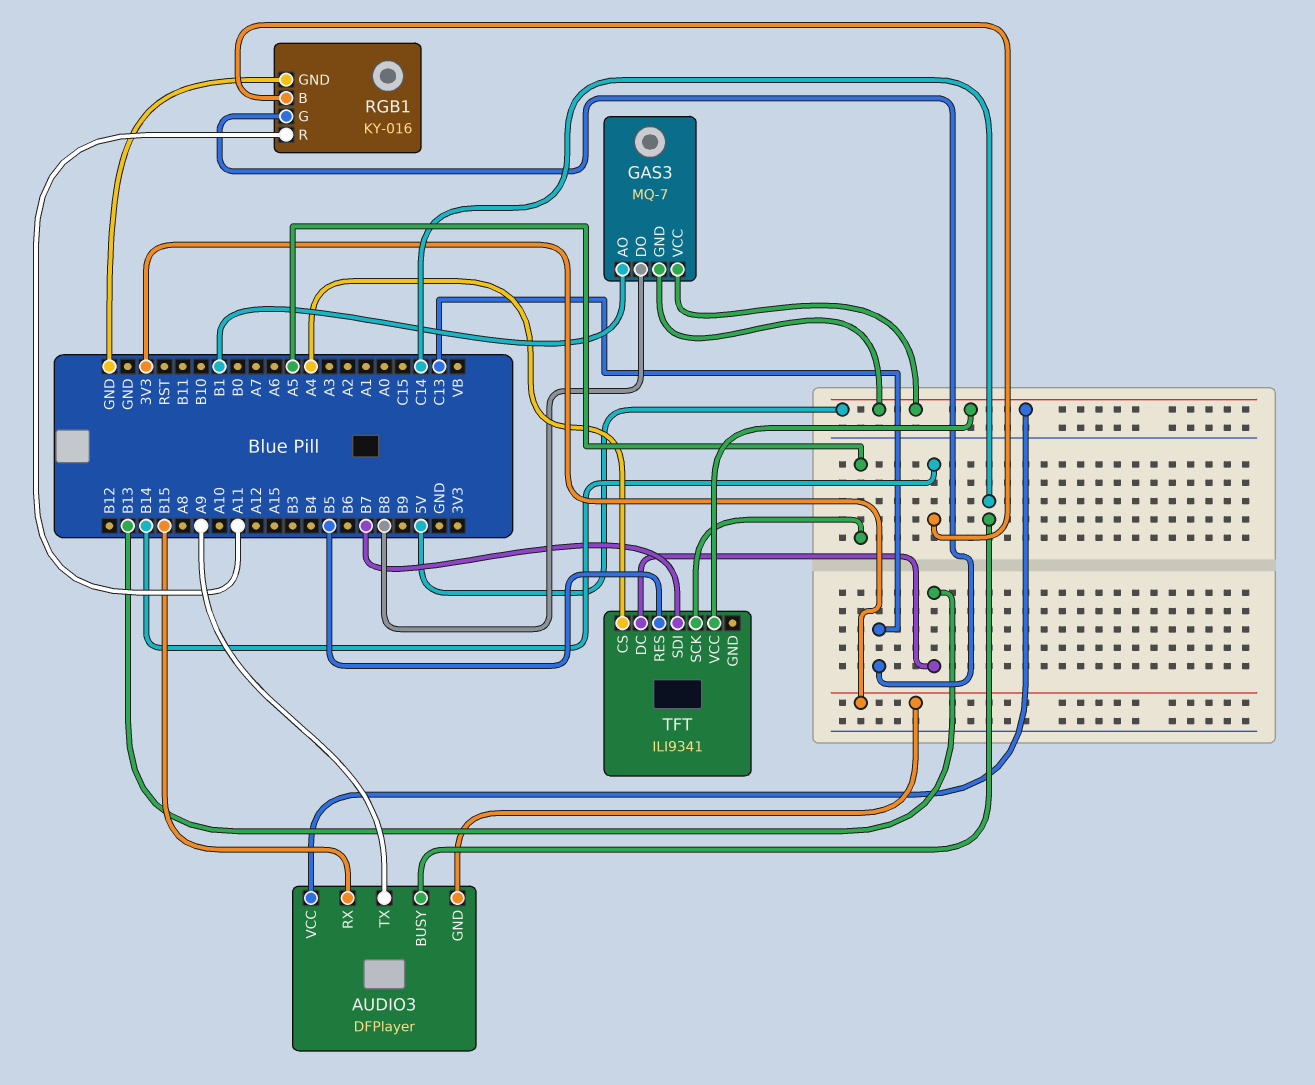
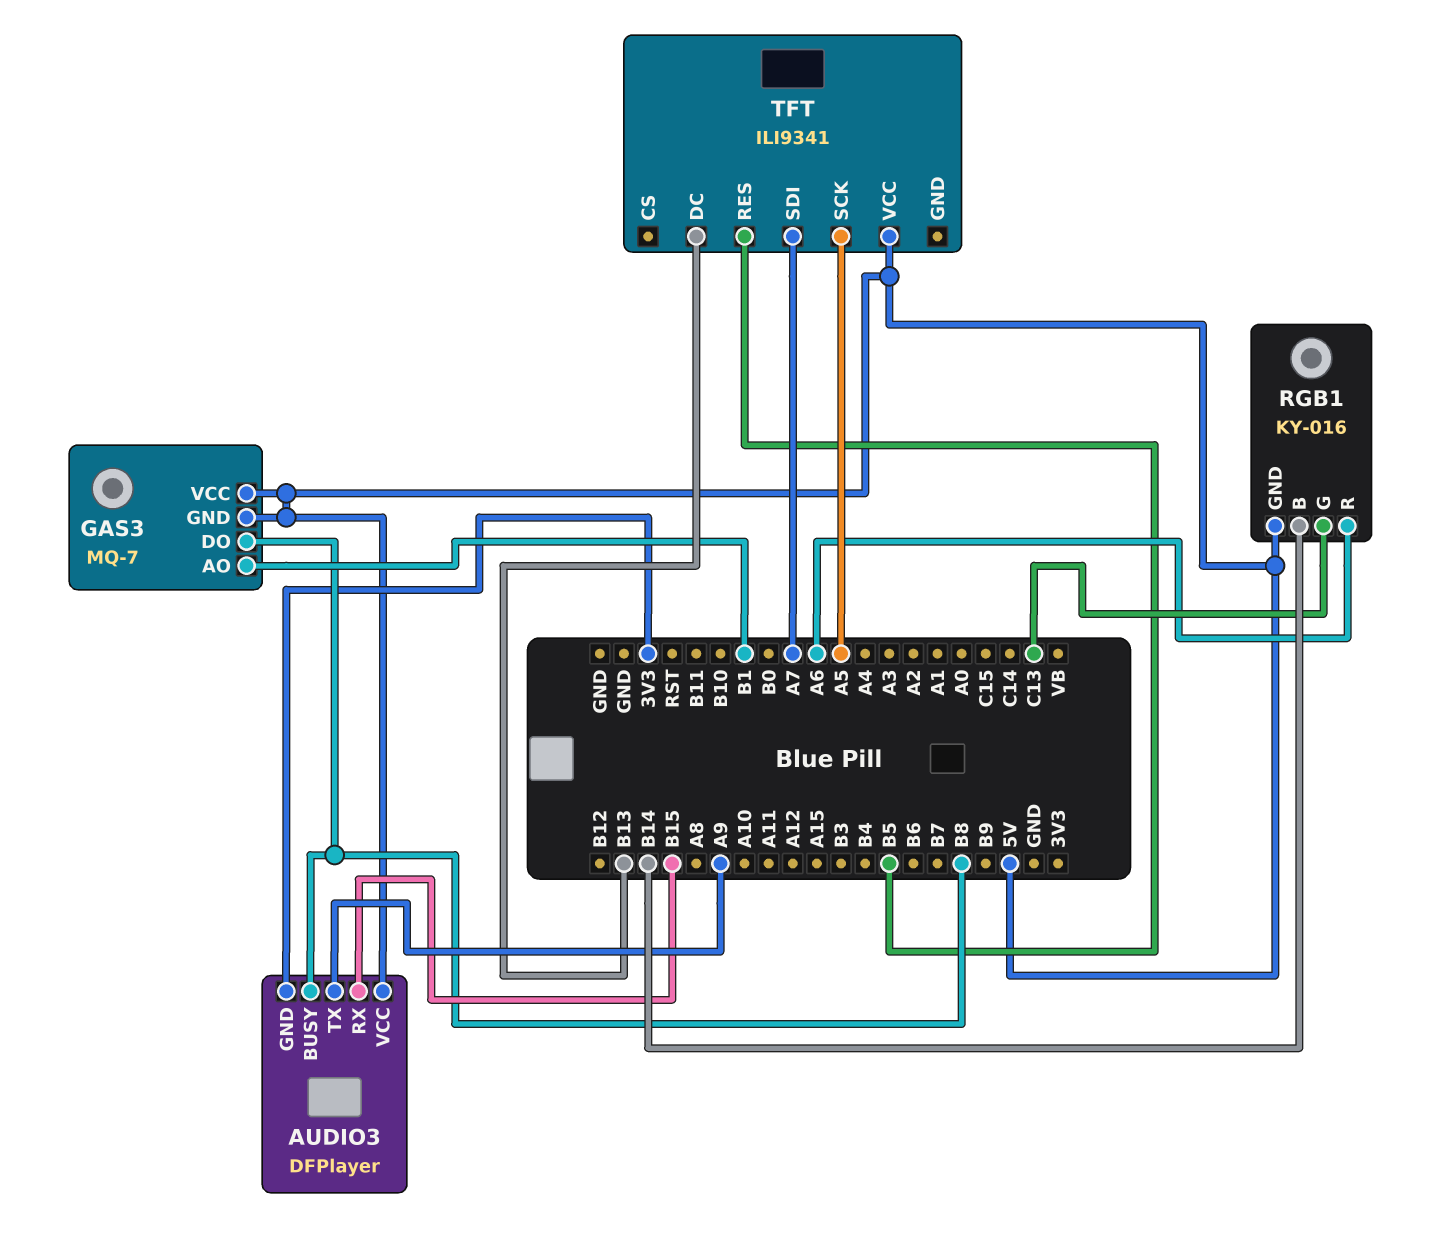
AUDIO3 pin BUSY: C14 -> B8
RGB1 pin GND: GND -> 5V
RGB1 pin R: A11 -> A6
TFT pin CS: A4 -> none
TFT pin SDI: B7 -> A7

